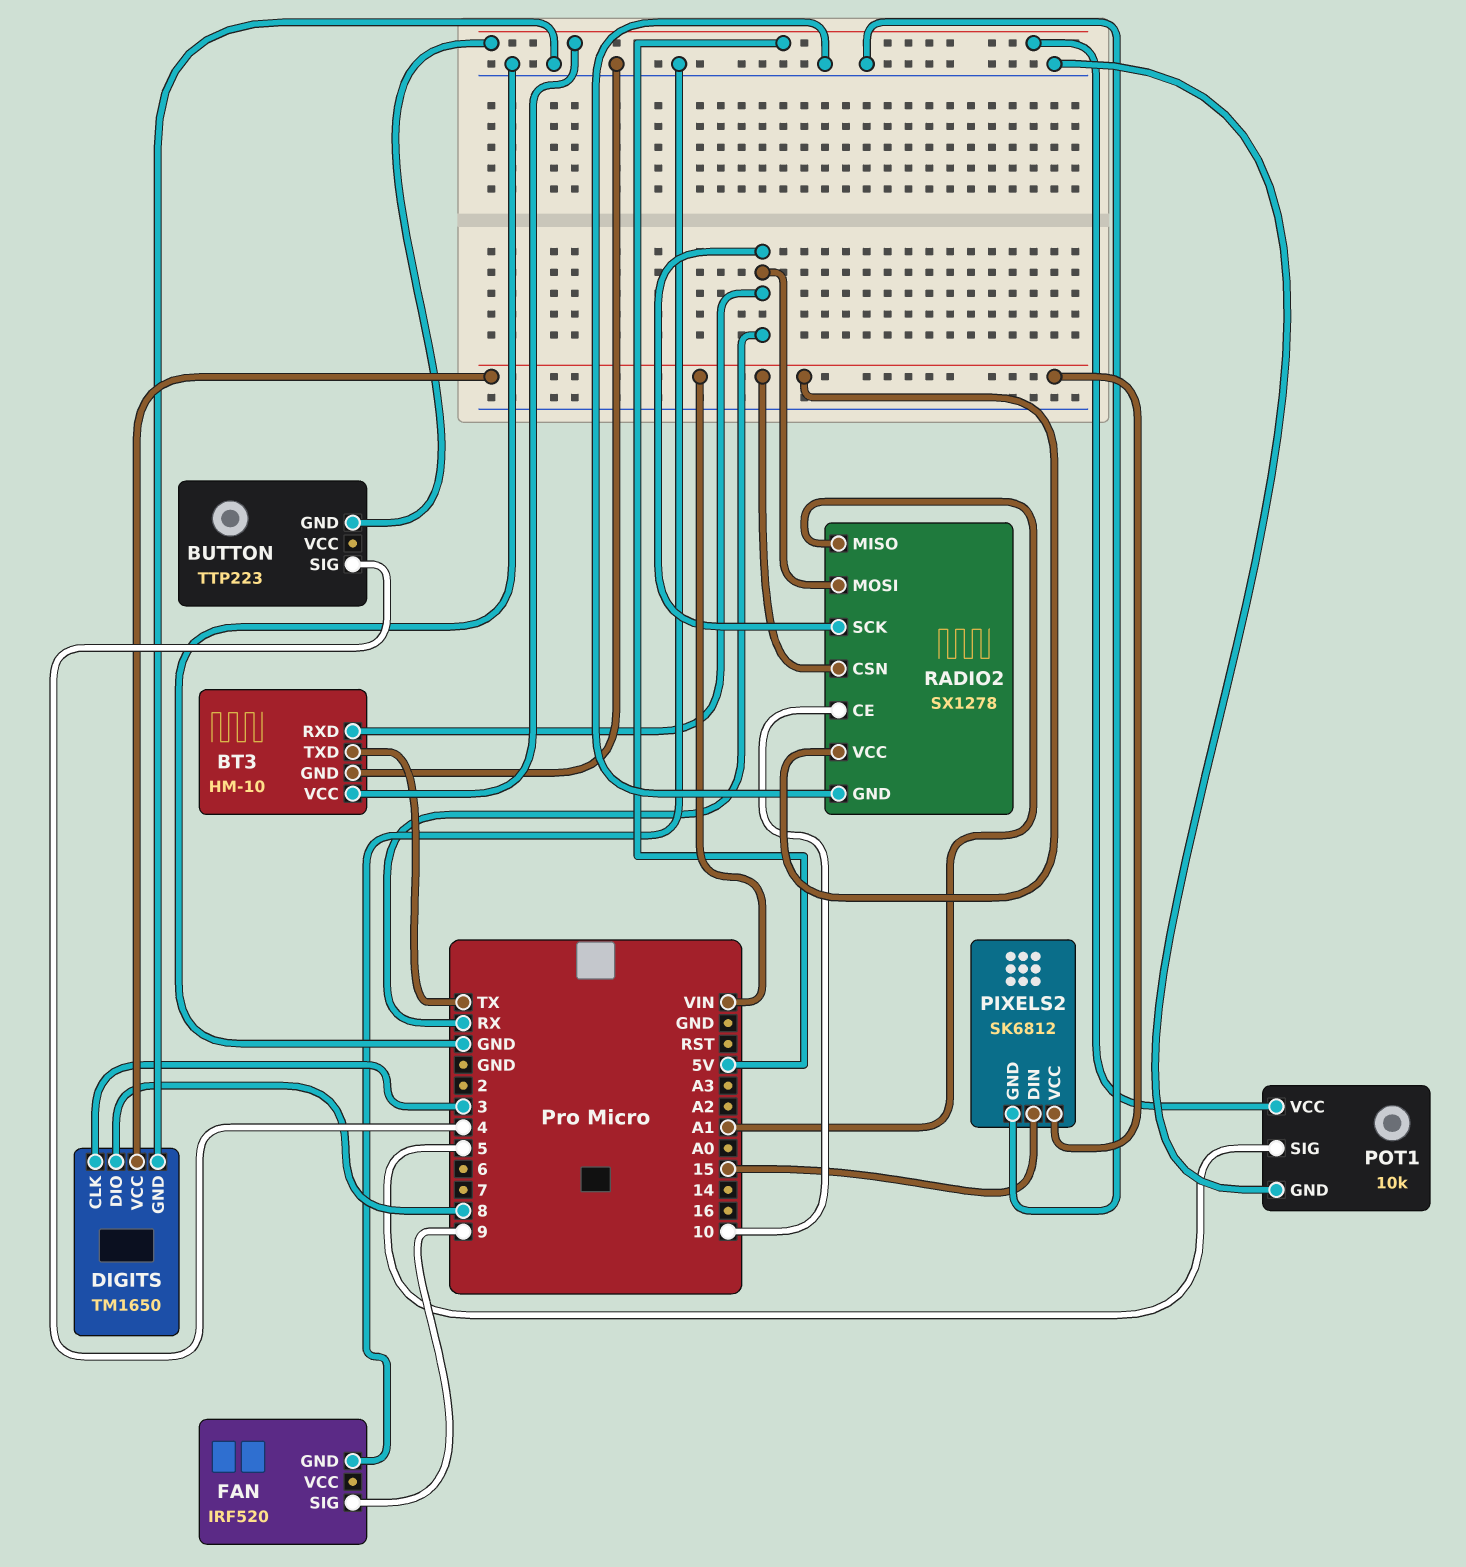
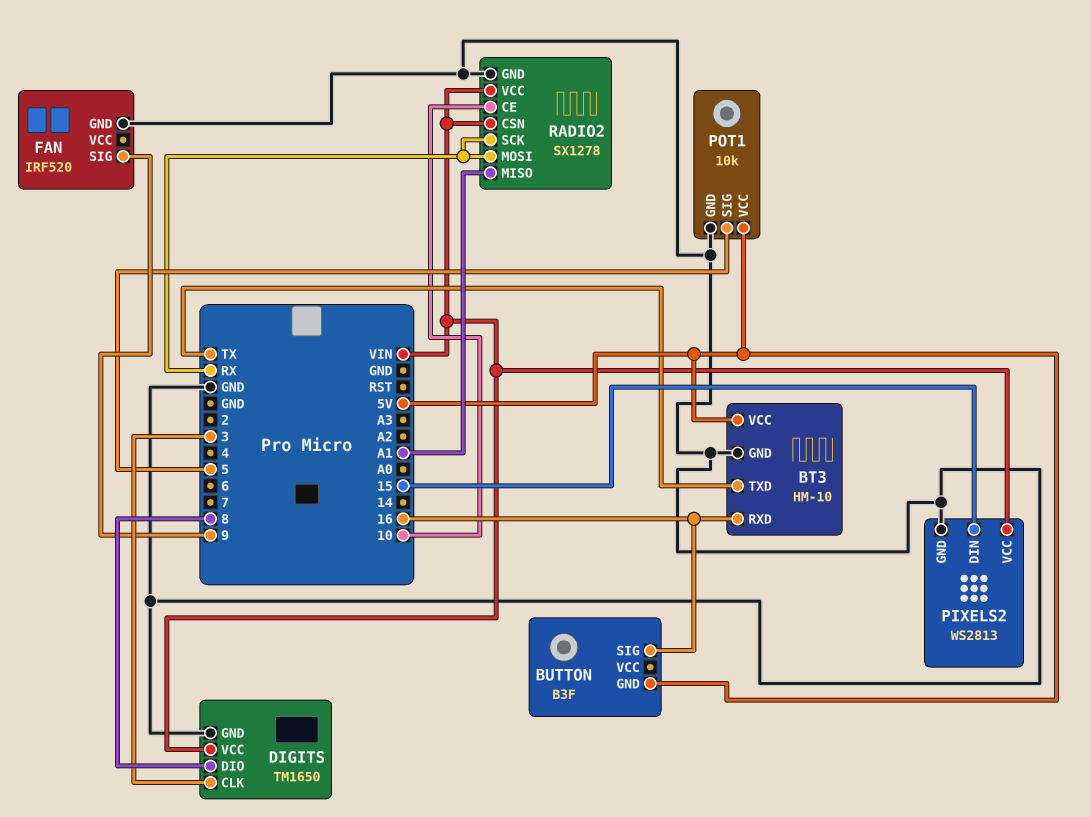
BT3 pin RXD: RX -> 16
BUTTON: TTP223 -> B3F
BUTTON pin SIG: 4 -> 16
PIXELS2: SK6812 -> WS2813

